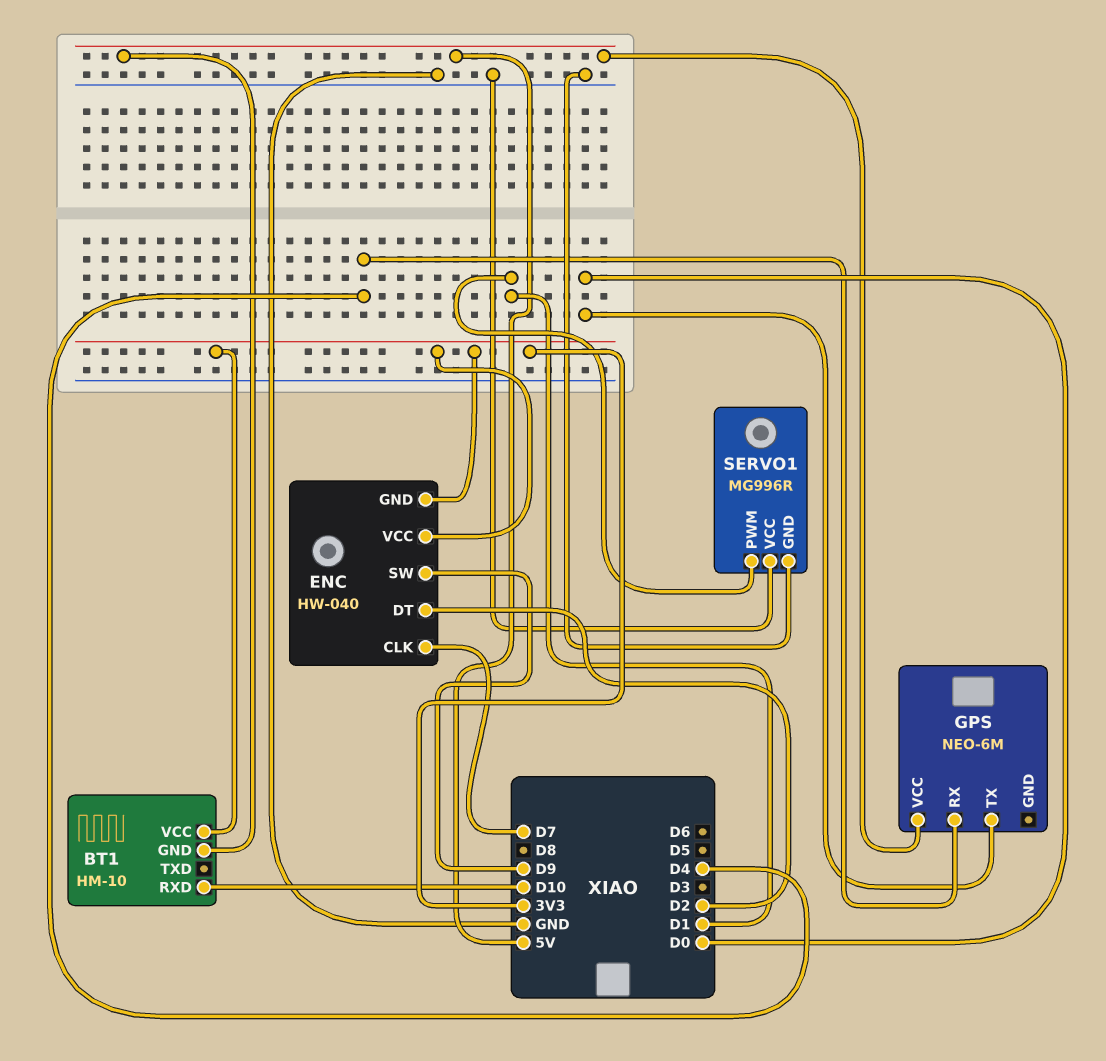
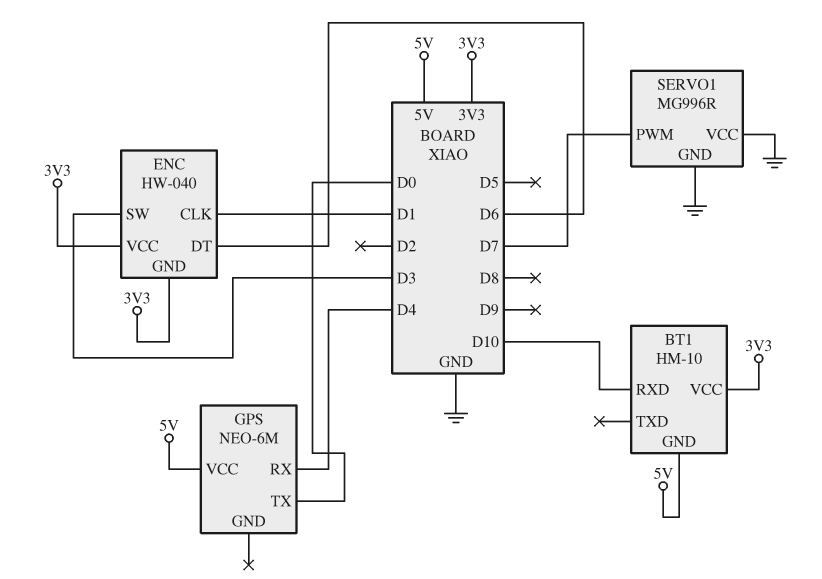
ENC pin CLK: D7 -> D1
ENC pin DT: D2 -> D6
ENC pin SW: D9 -> D3
SERVO1 pin PWM: D1 -> D7

